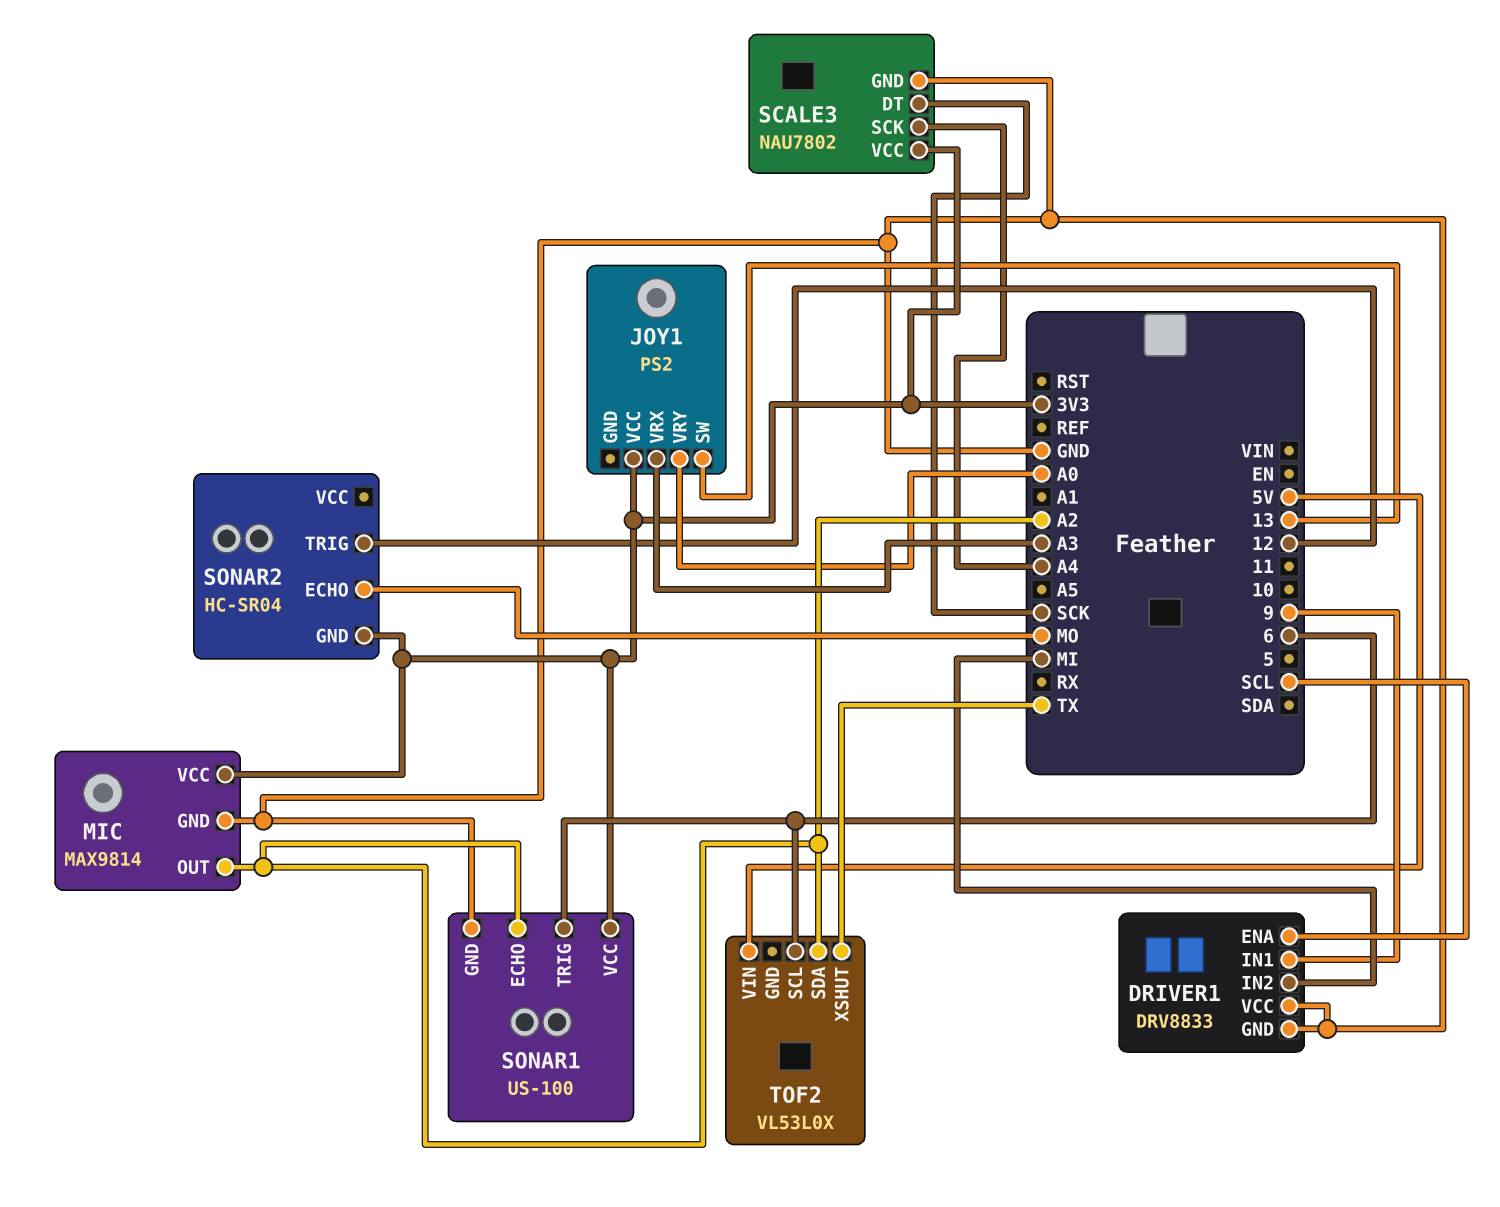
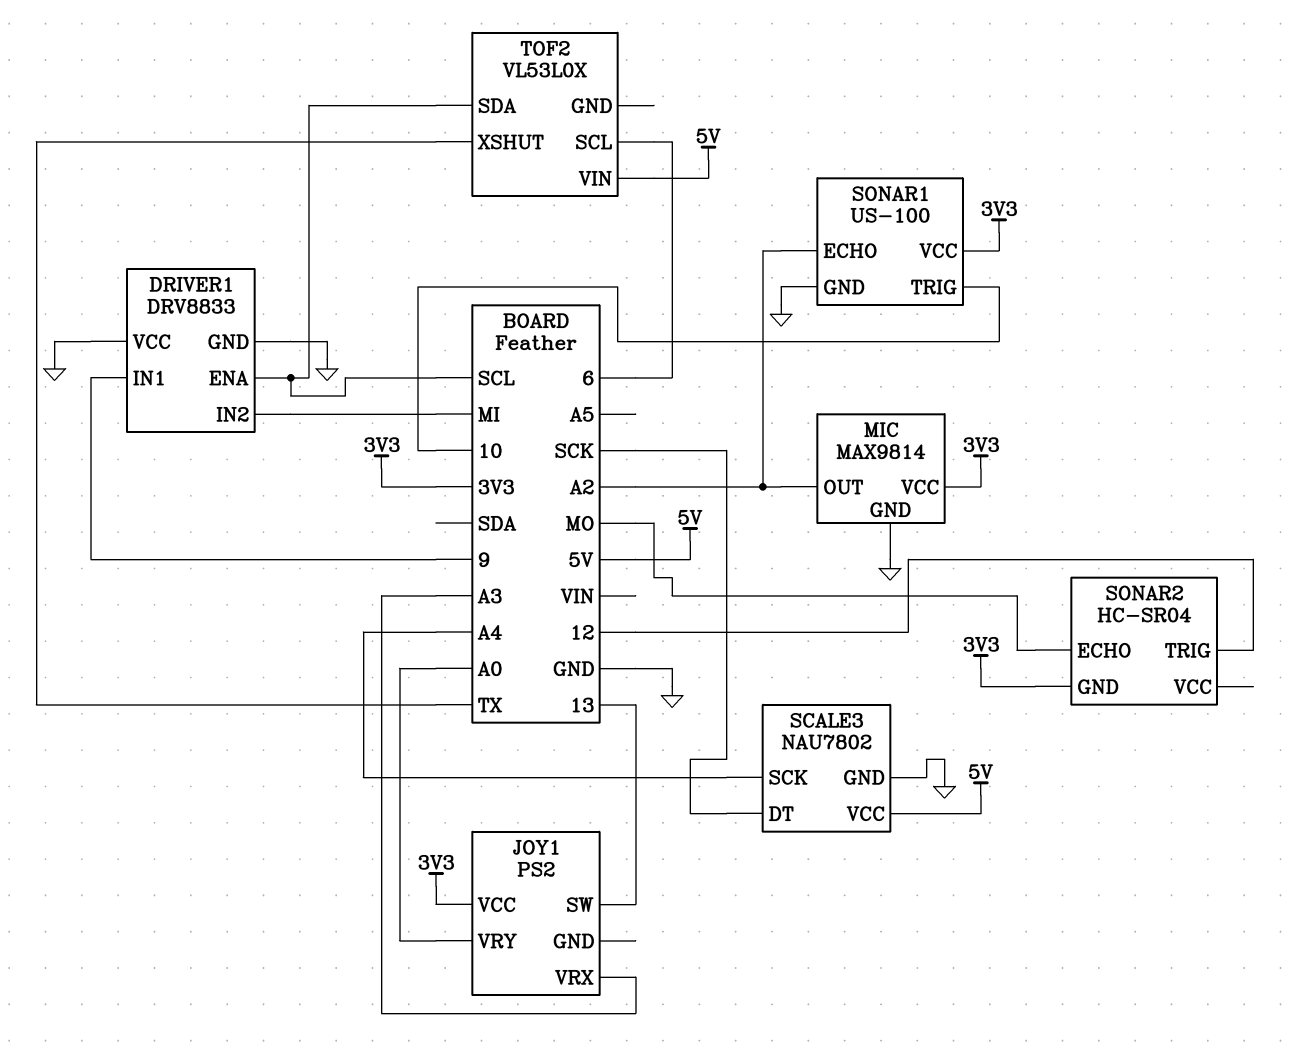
SCALE3 pin VCC: 3V3 -> 5V
SONAR1 pin TRIG: 6 -> 10
TOF2 pin SDA: A2 -> SCL

